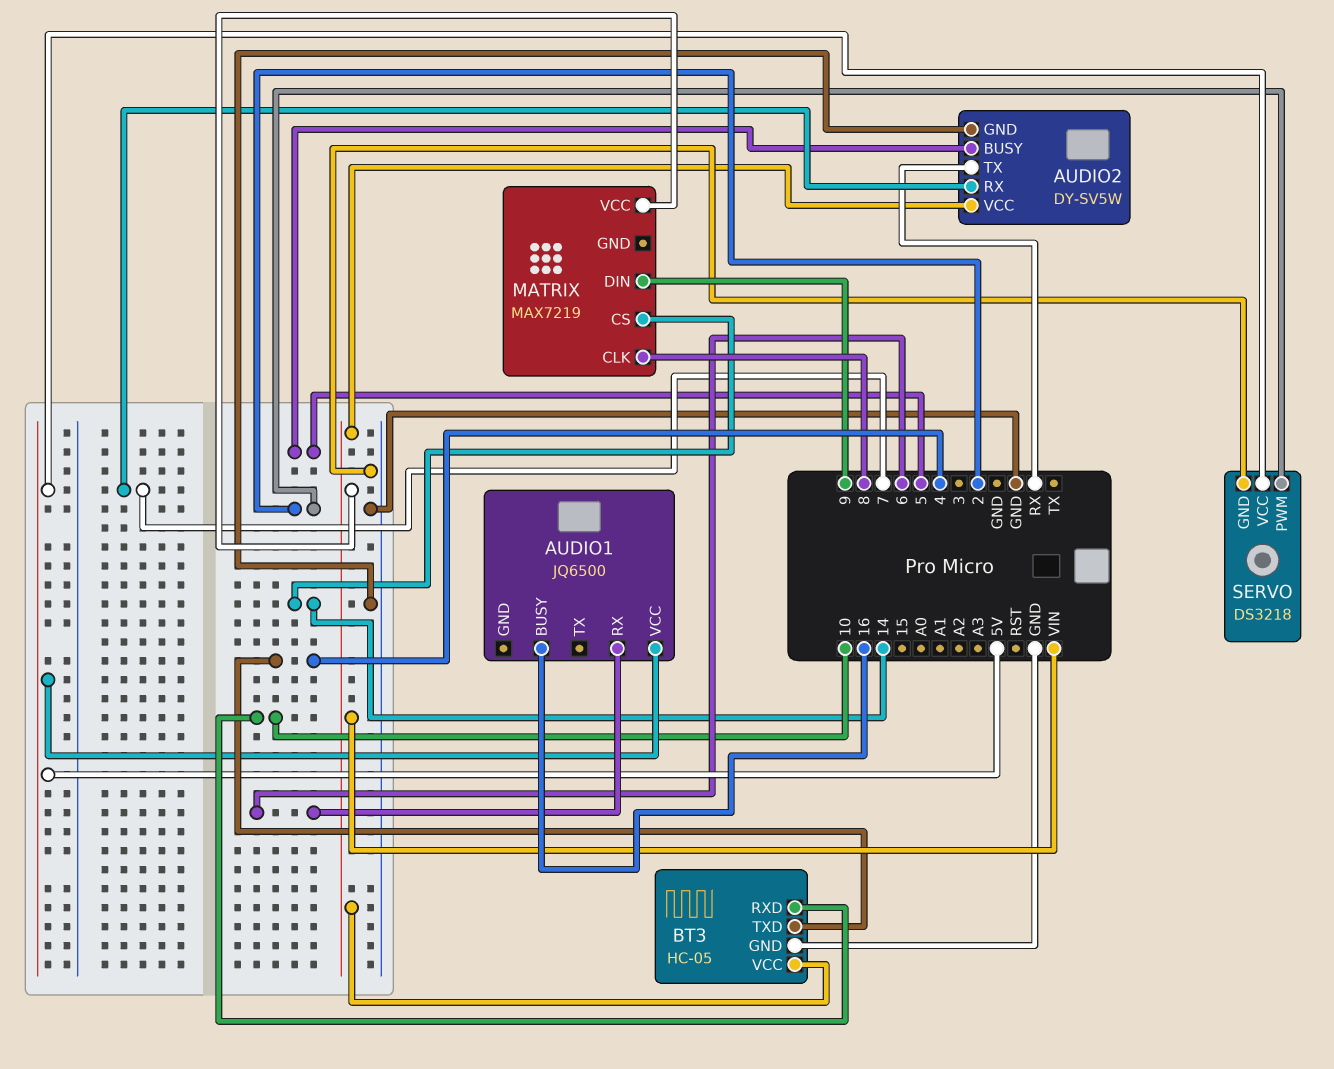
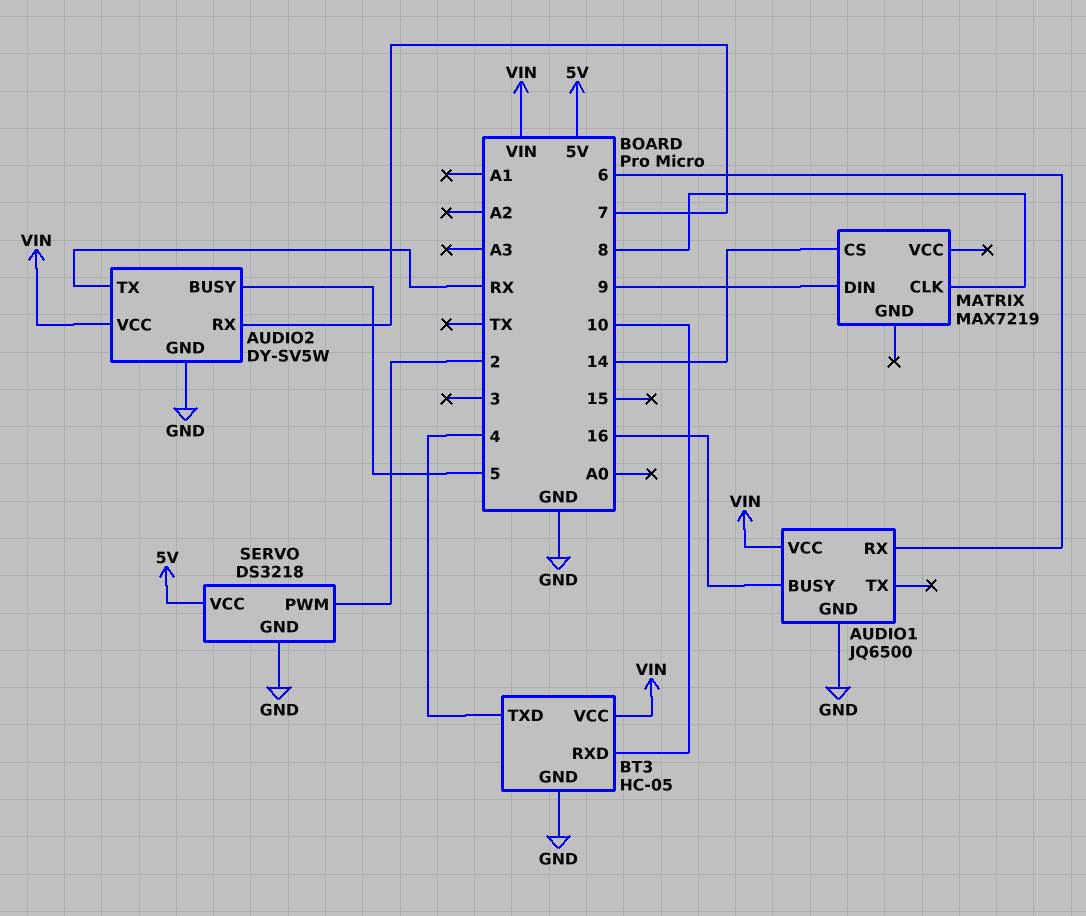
AUDIO1 pin GND: none -> GND
AUDIO1 pin VCC: 5V -> VIN
MATRIX pin VCC: VIN -> none

